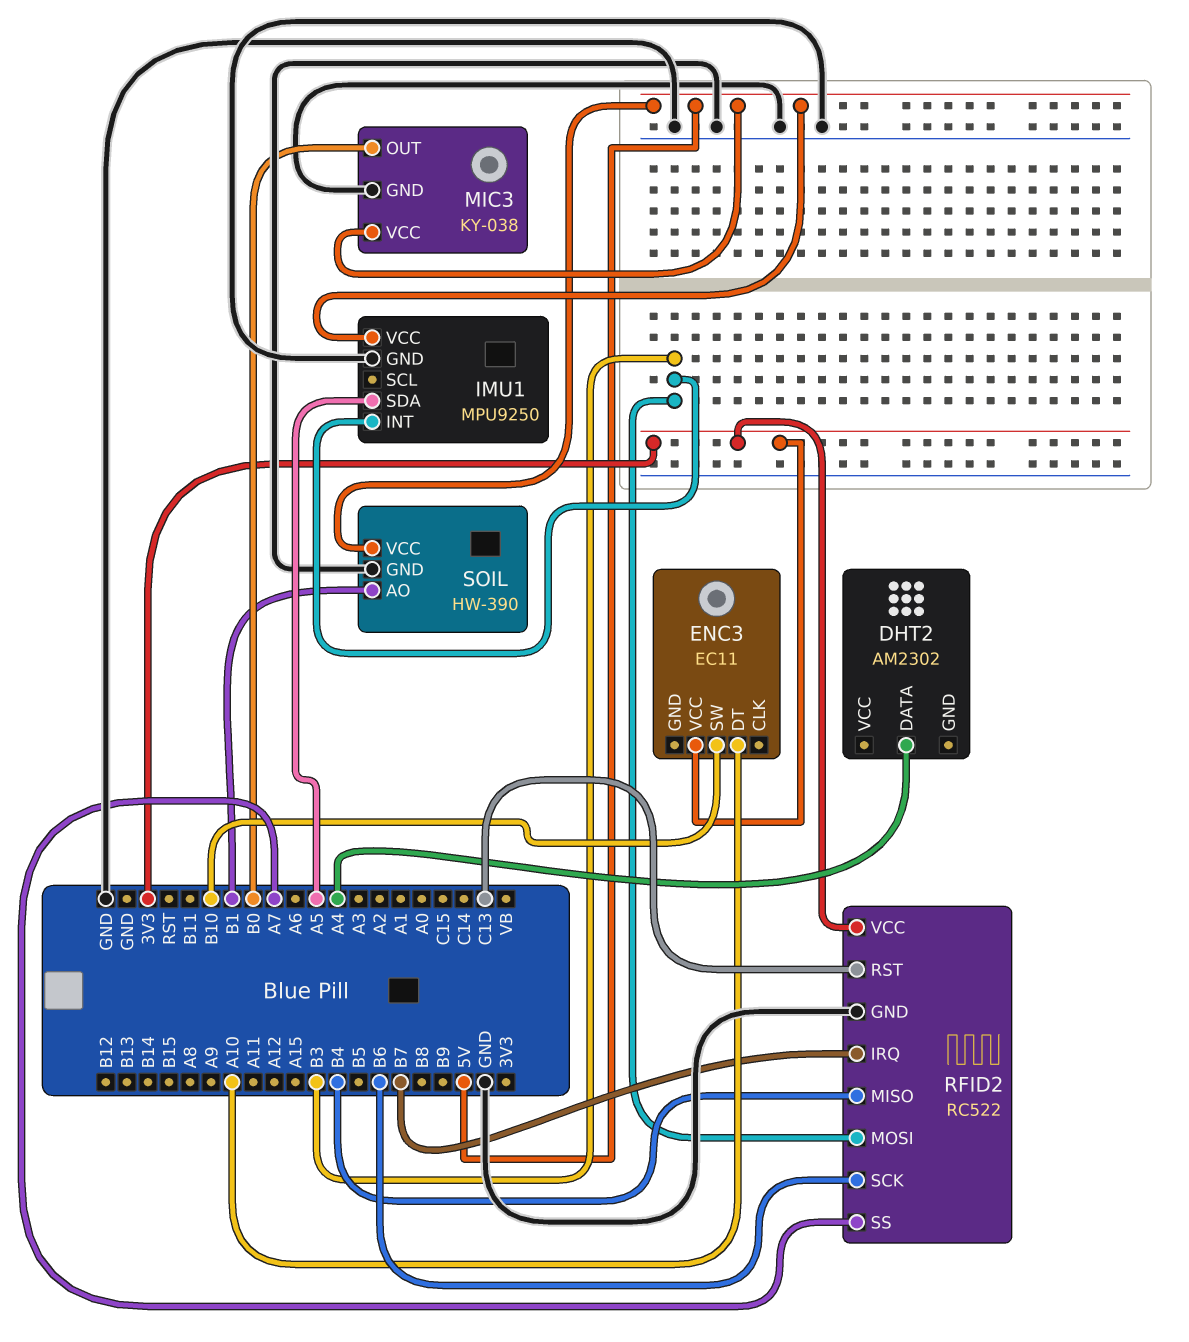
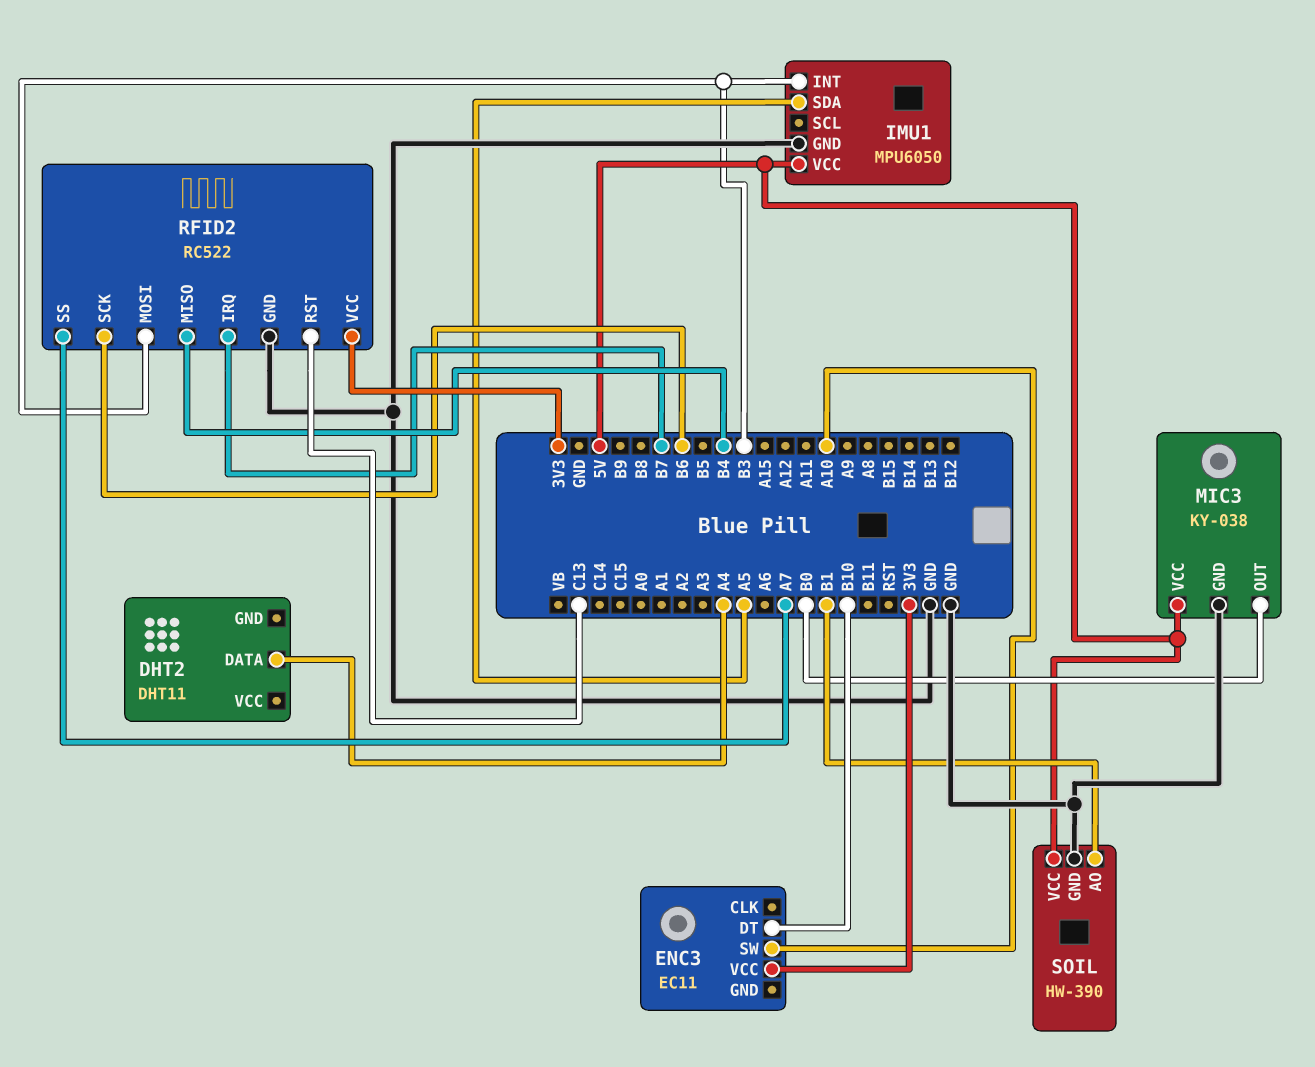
DHT2: AM2302 -> DHT11
ENC3 pin DT: A10 -> B10
ENC3 pin SW: B10 -> A10
IMU1: MPU9250 -> MPU6050

